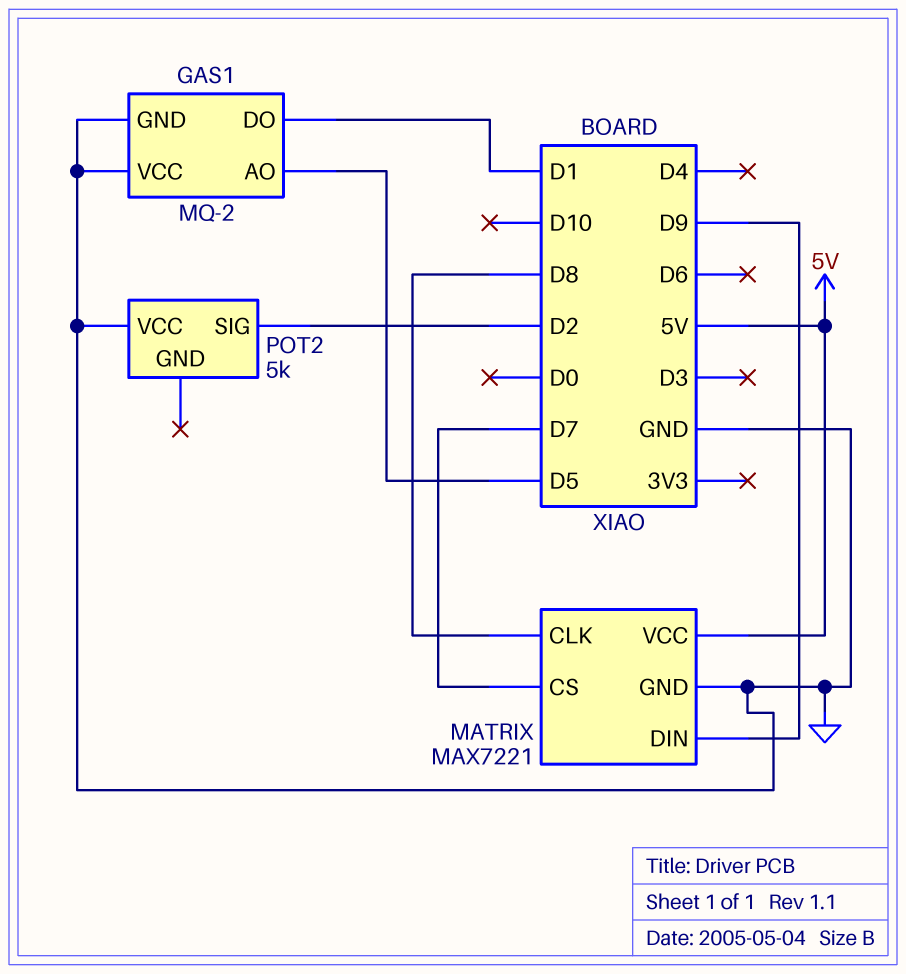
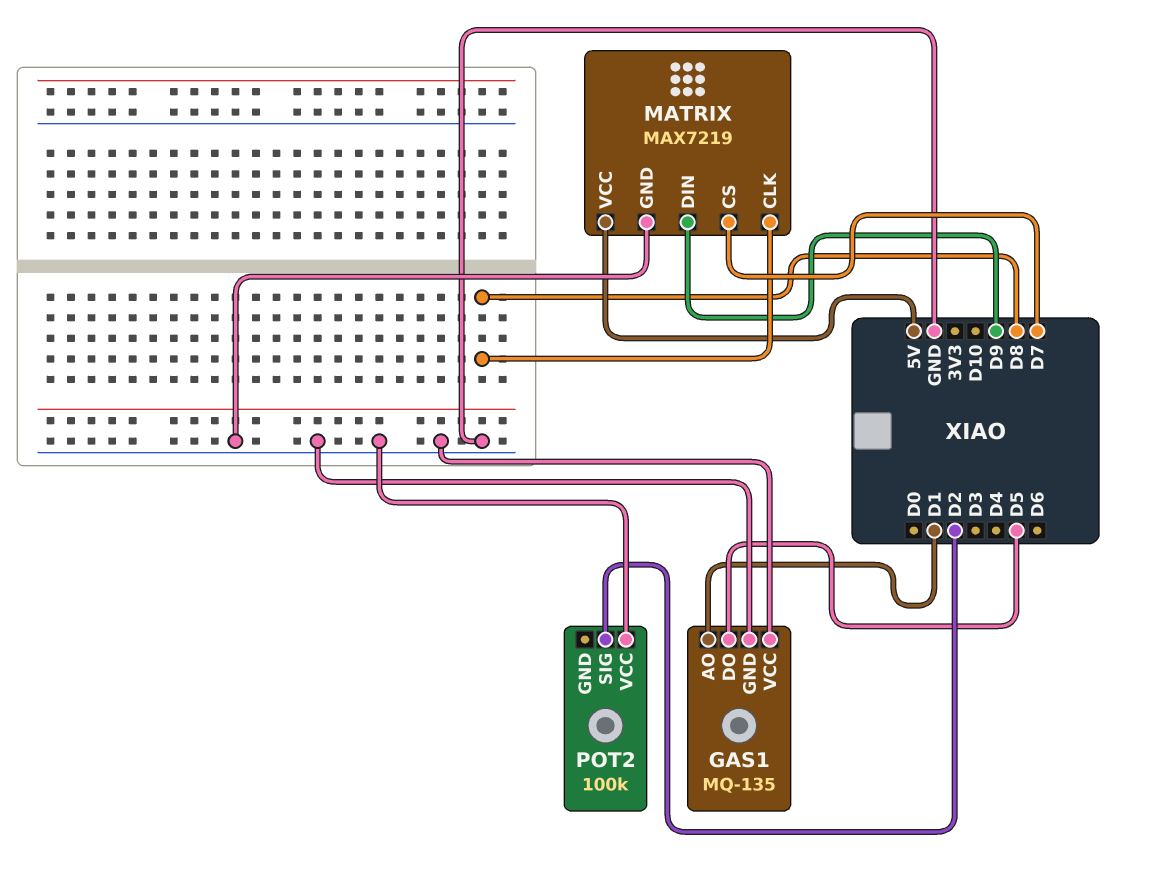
GAS1: MQ-2 -> MQ-135
GAS1 pin AO: D5 -> D1
GAS1 pin DO: D1 -> D5
MATRIX: MAX7221 -> MAX7219
POT2: 5k -> 100k

